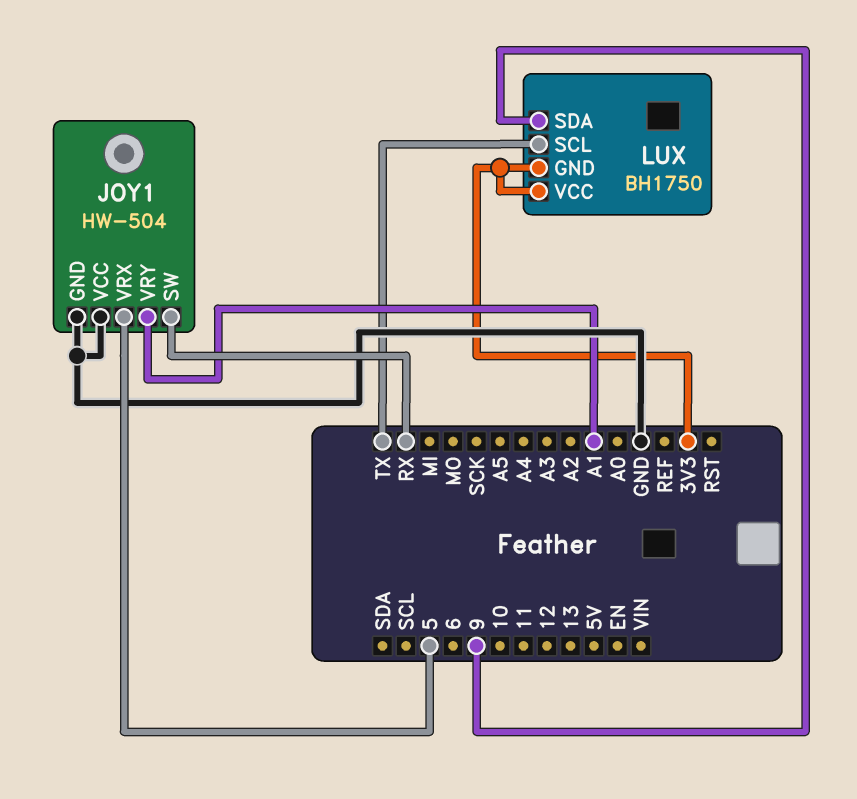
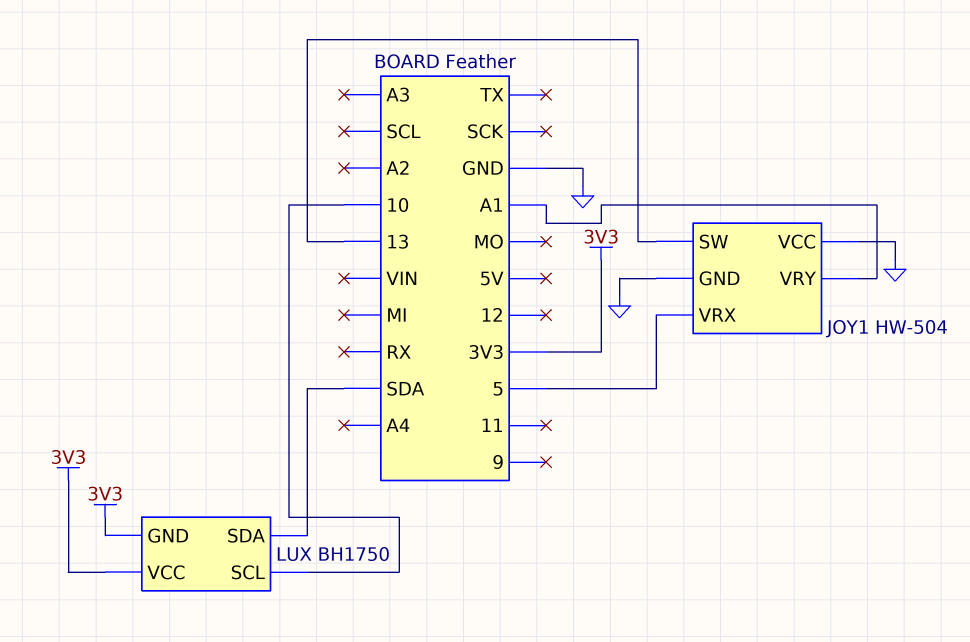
JOY1 pin SW: RX -> 13
LUX pin SCL: TX -> 10
LUX pin SDA: 9 -> SDA

